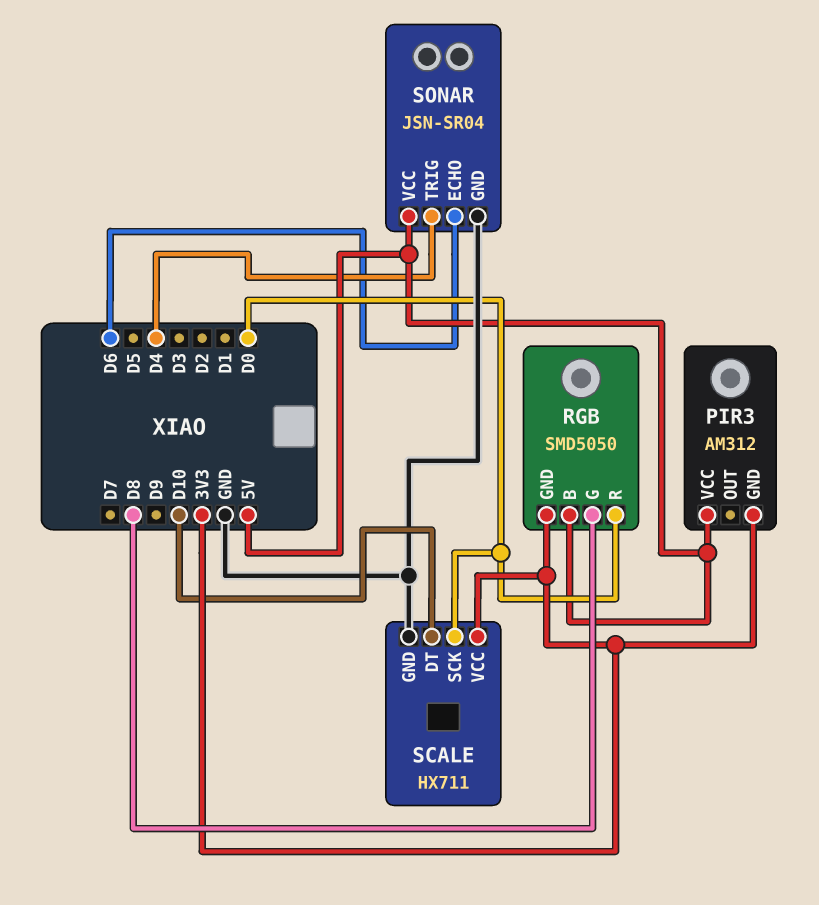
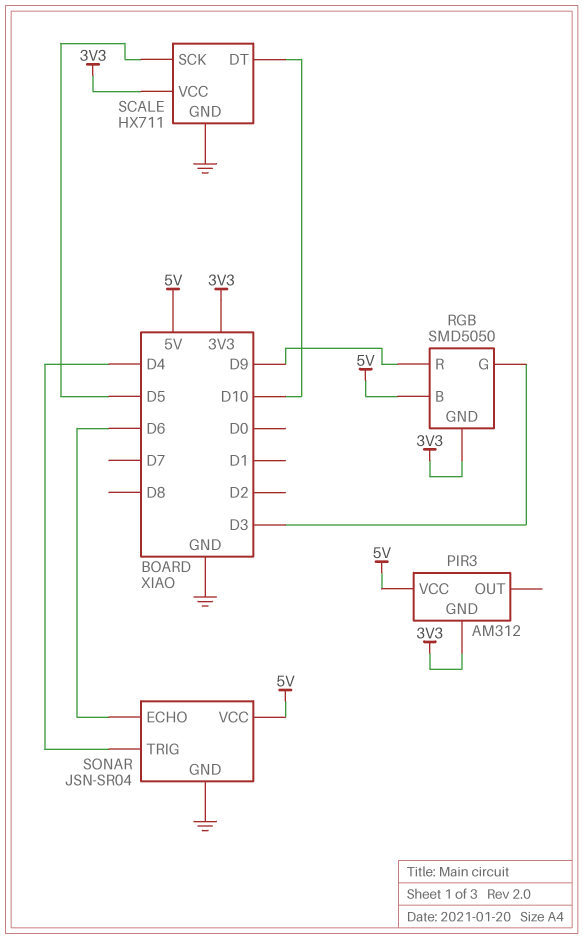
RGB pin G: D8 -> D3
RGB pin R: D0 -> D9
SCALE pin SCK: D0 -> D5

